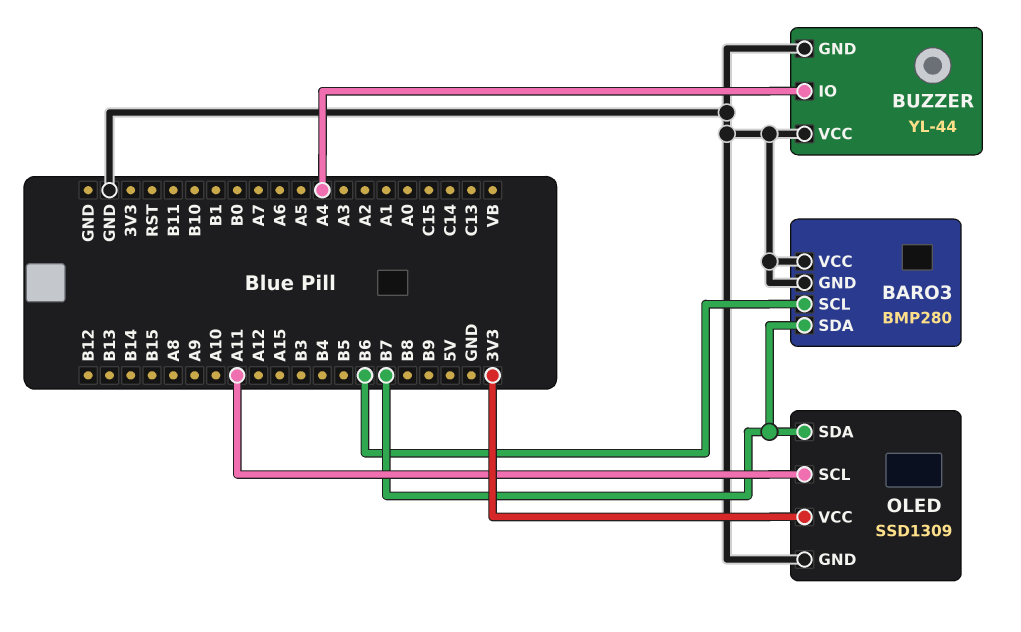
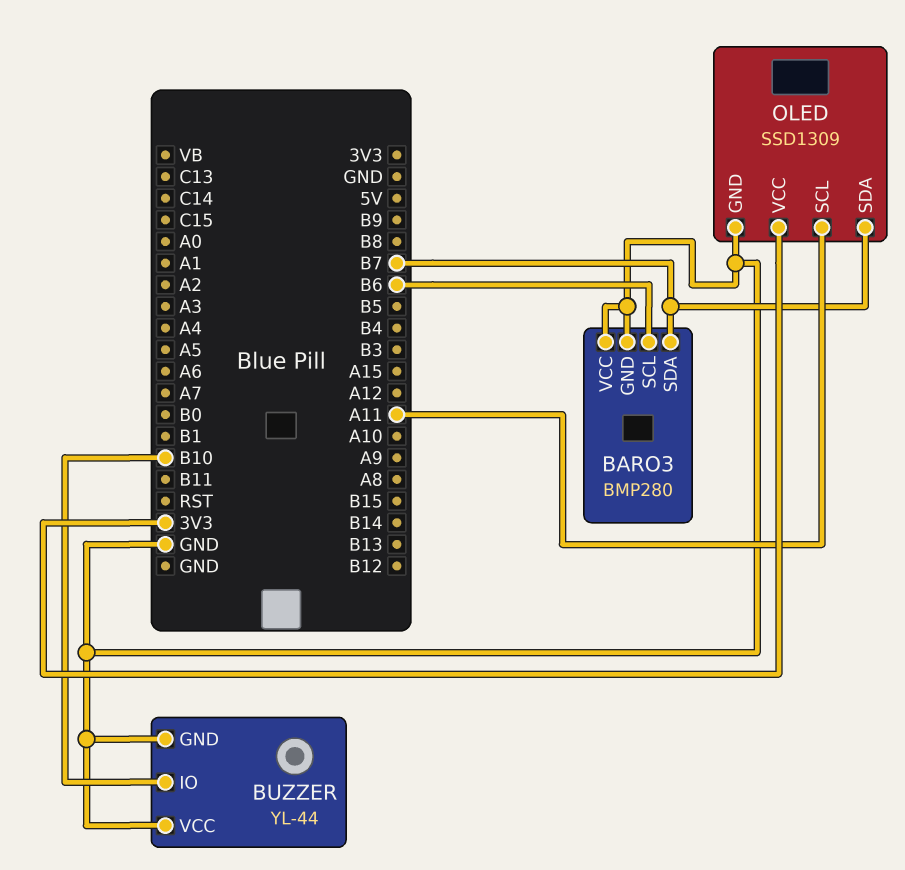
BUZZER pin IO: A4 -> B10

